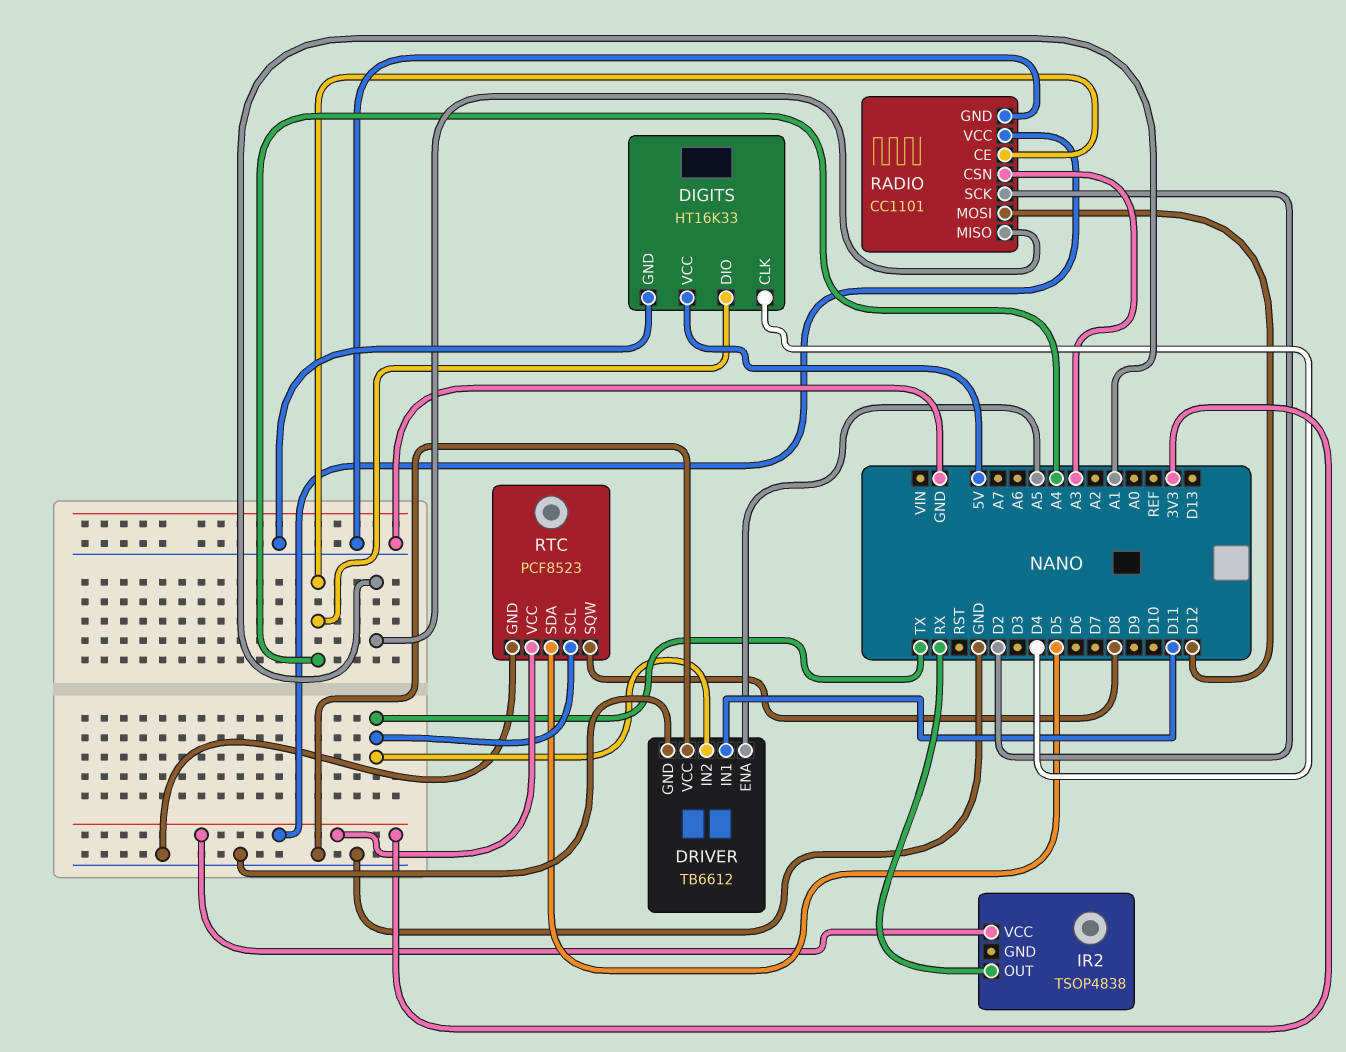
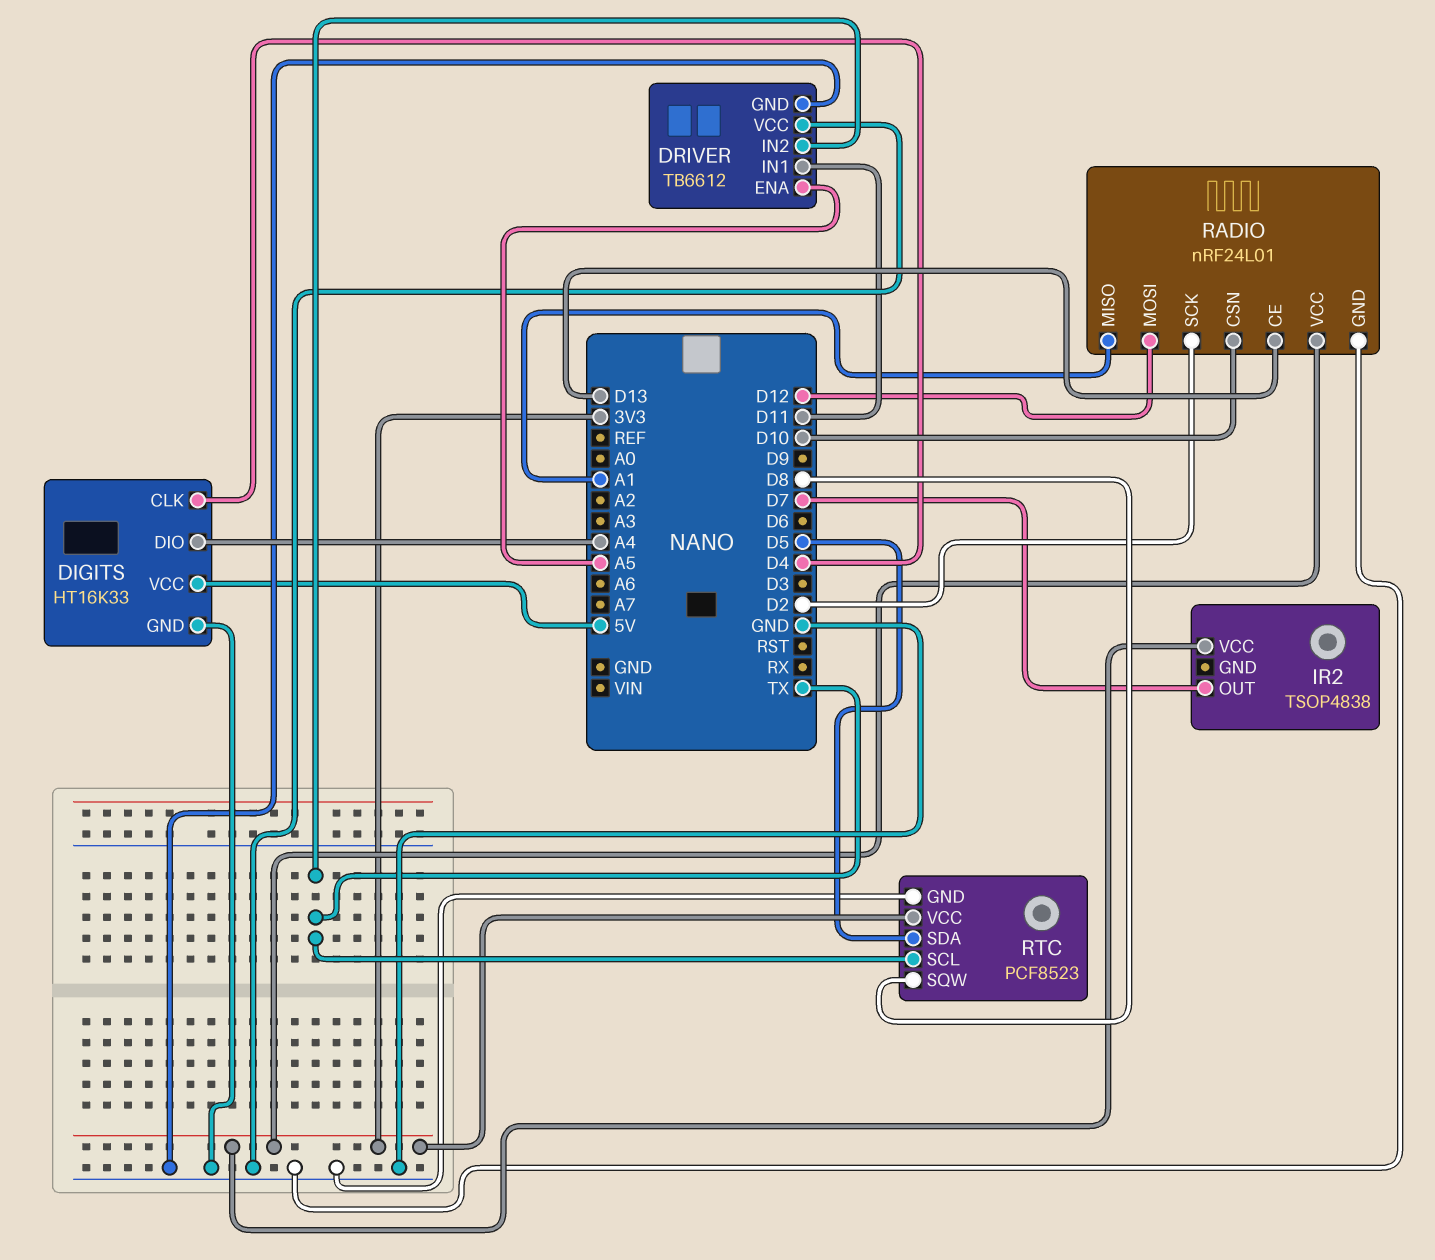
IR2 pin OUT: RX -> D7
RADIO: CC1101 -> nRF24L01
RADIO pin CE: A4 -> D13
RADIO pin CSN: A3 -> D10

